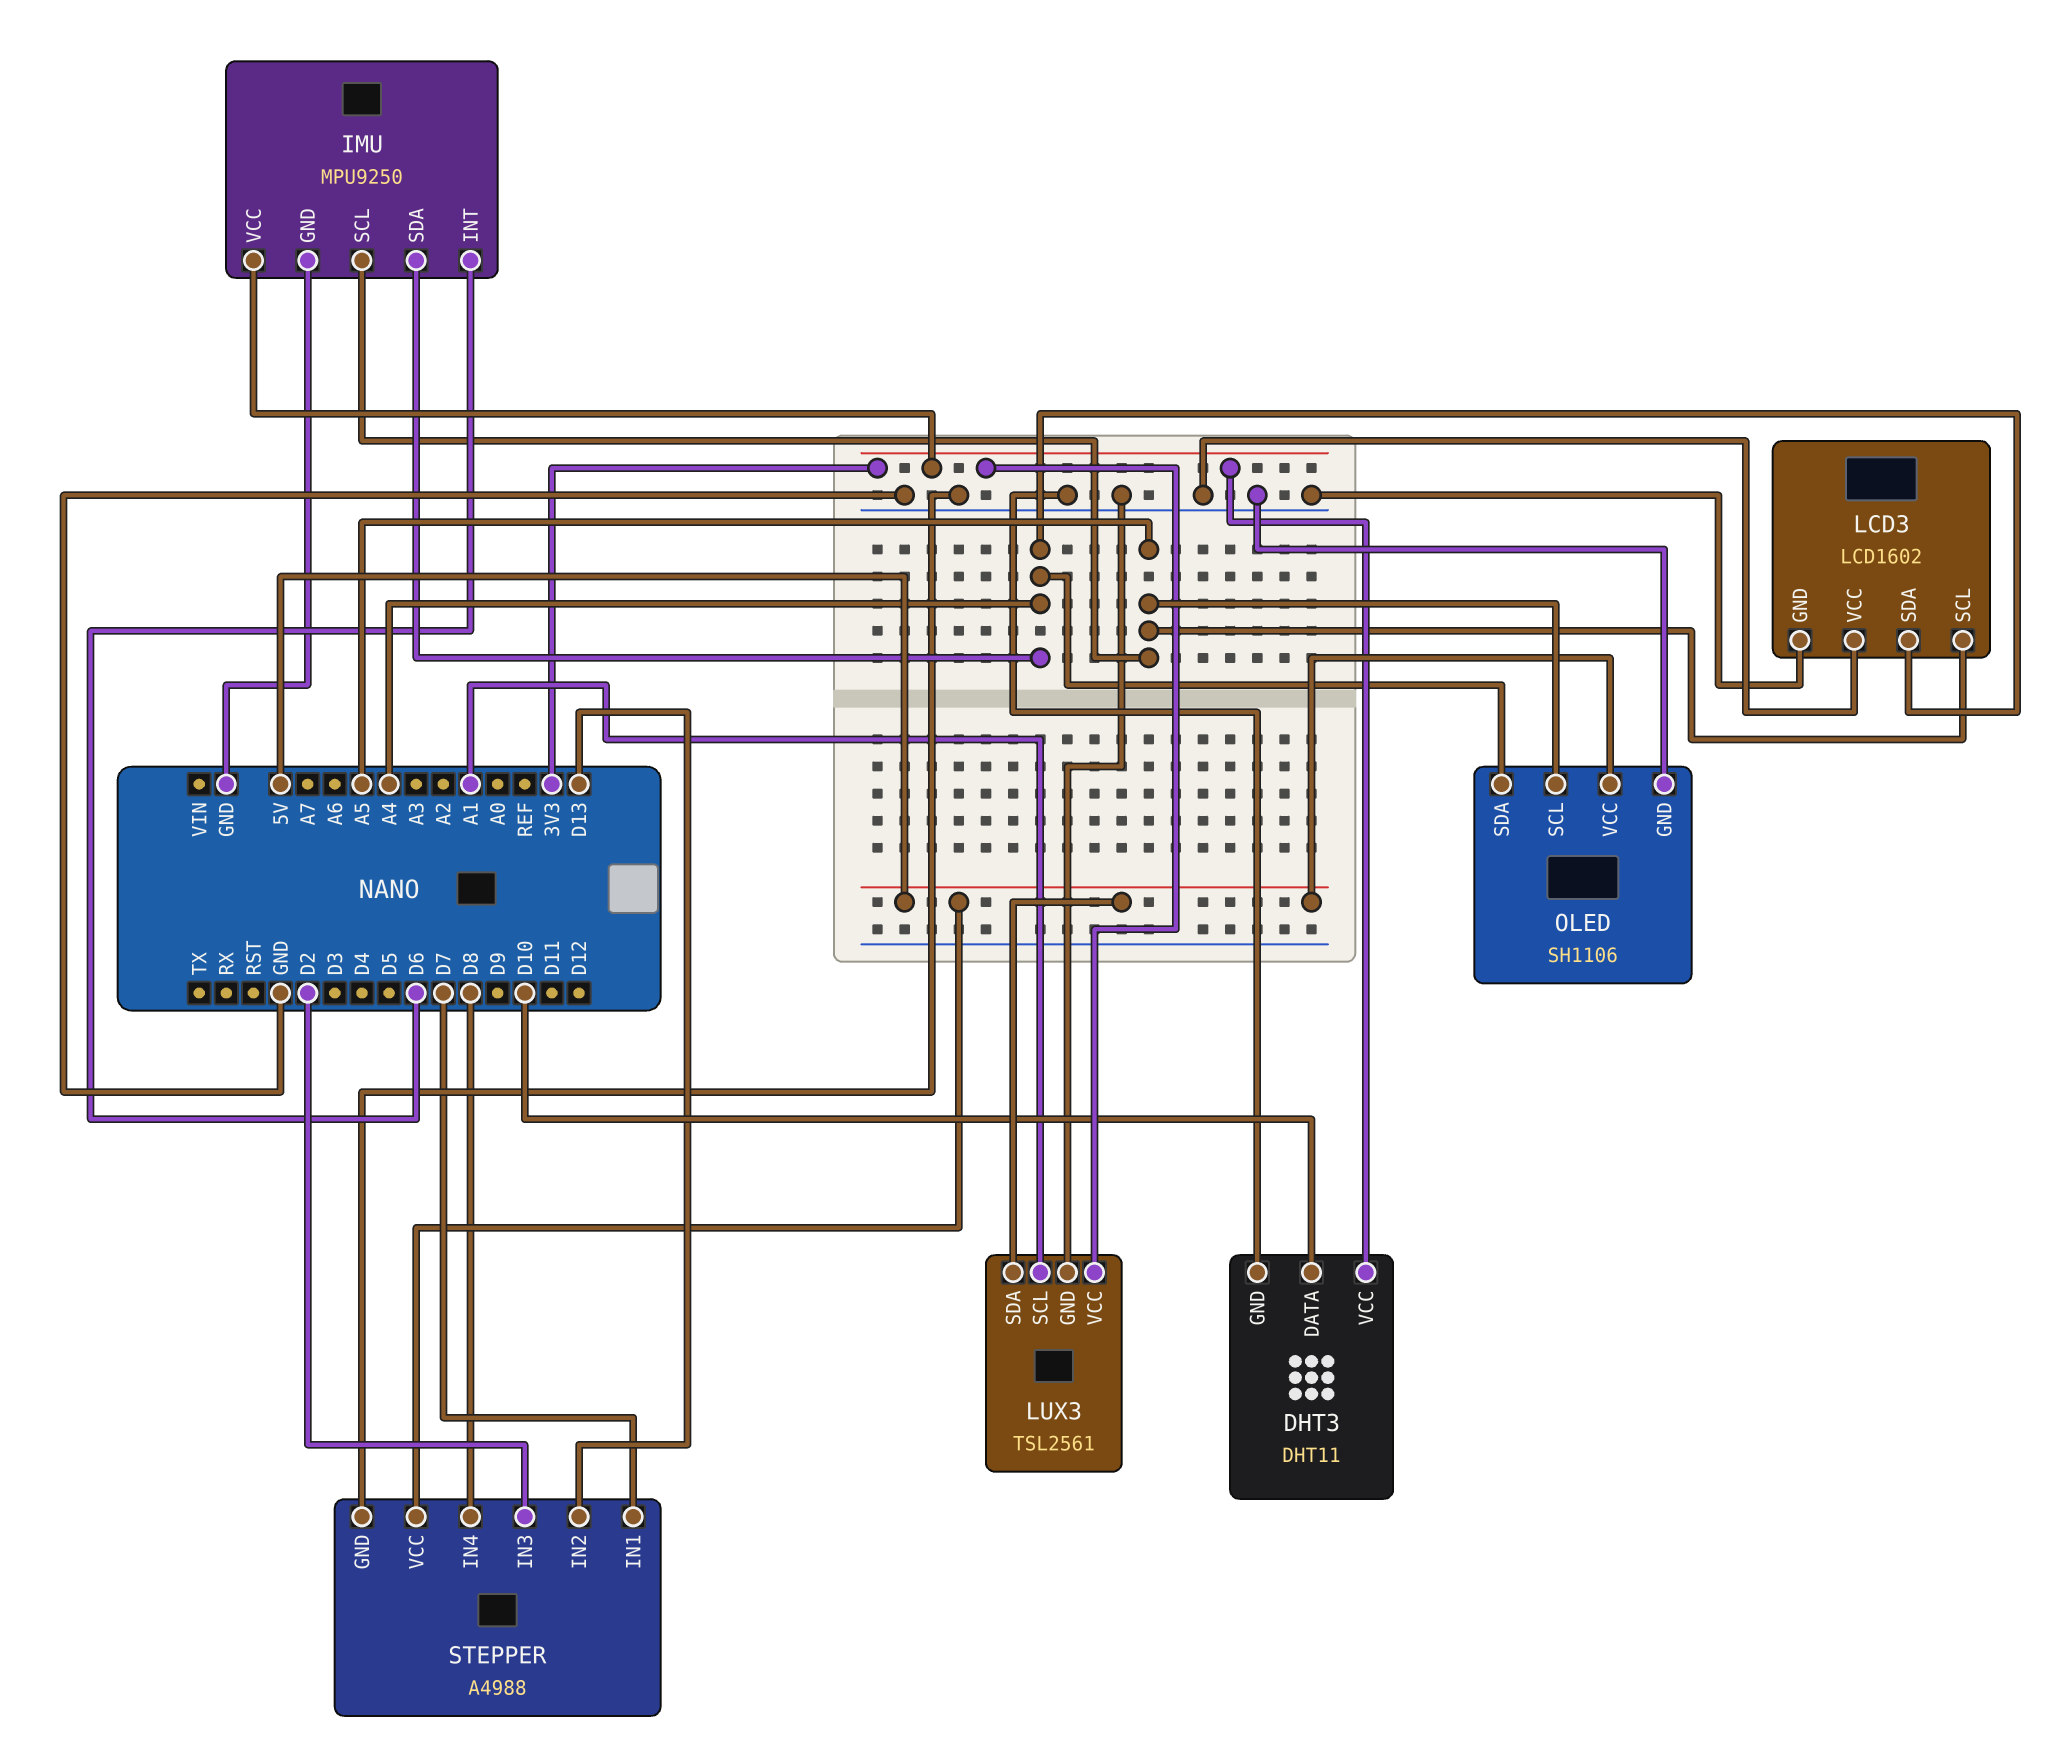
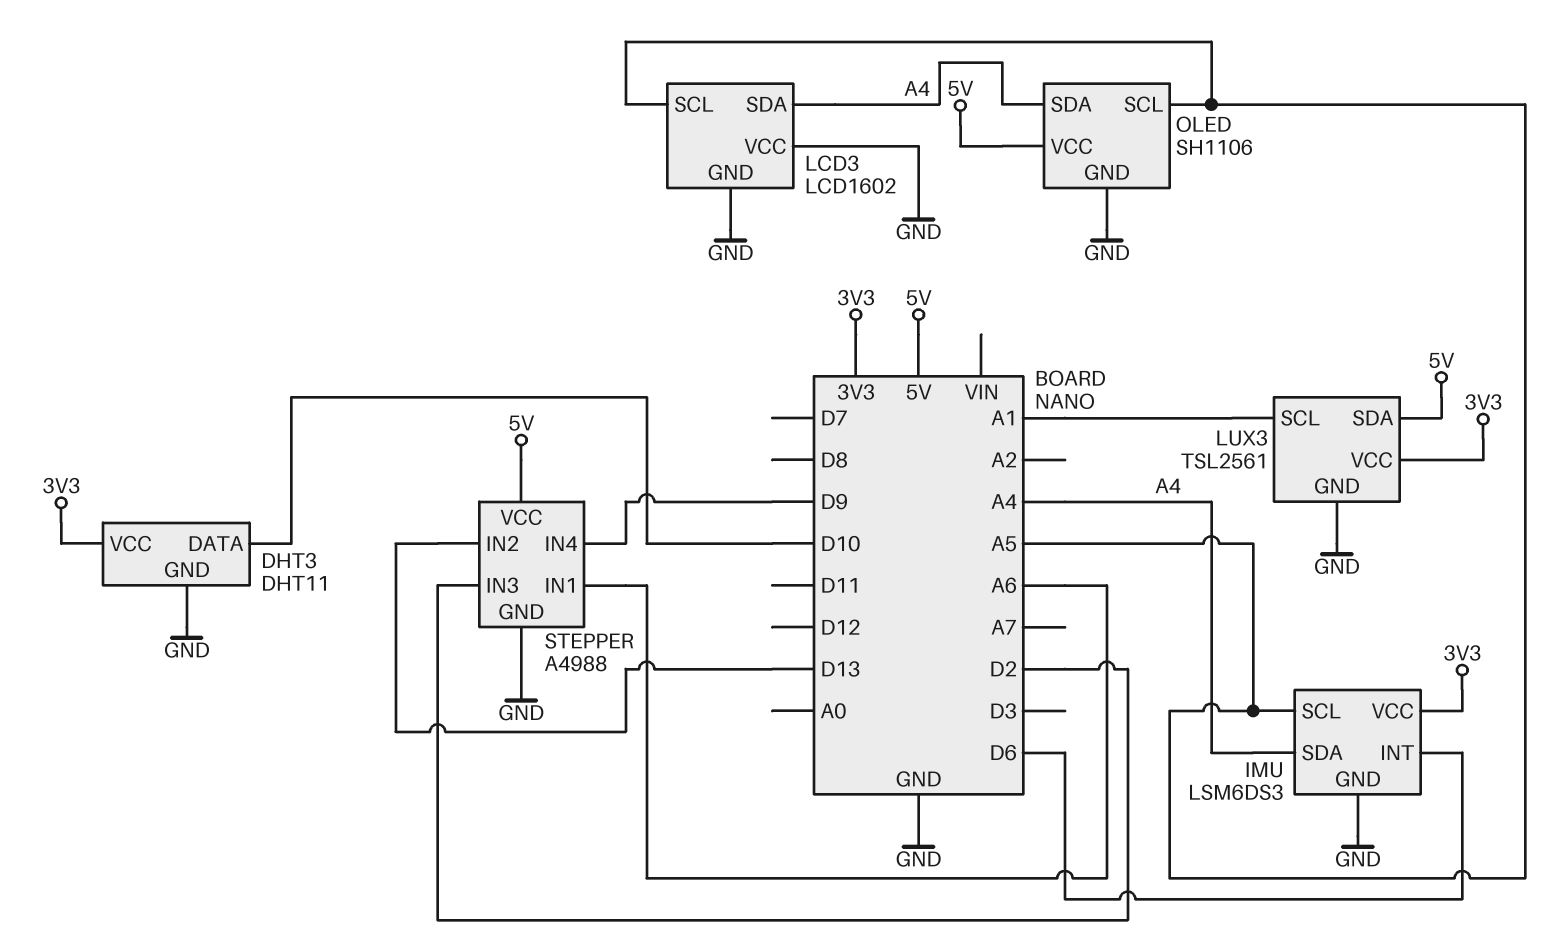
IMU: MPU9250 -> LSM6DS3
STEPPER pin IN1: D7 -> A6
STEPPER pin IN4: D8 -> D9

